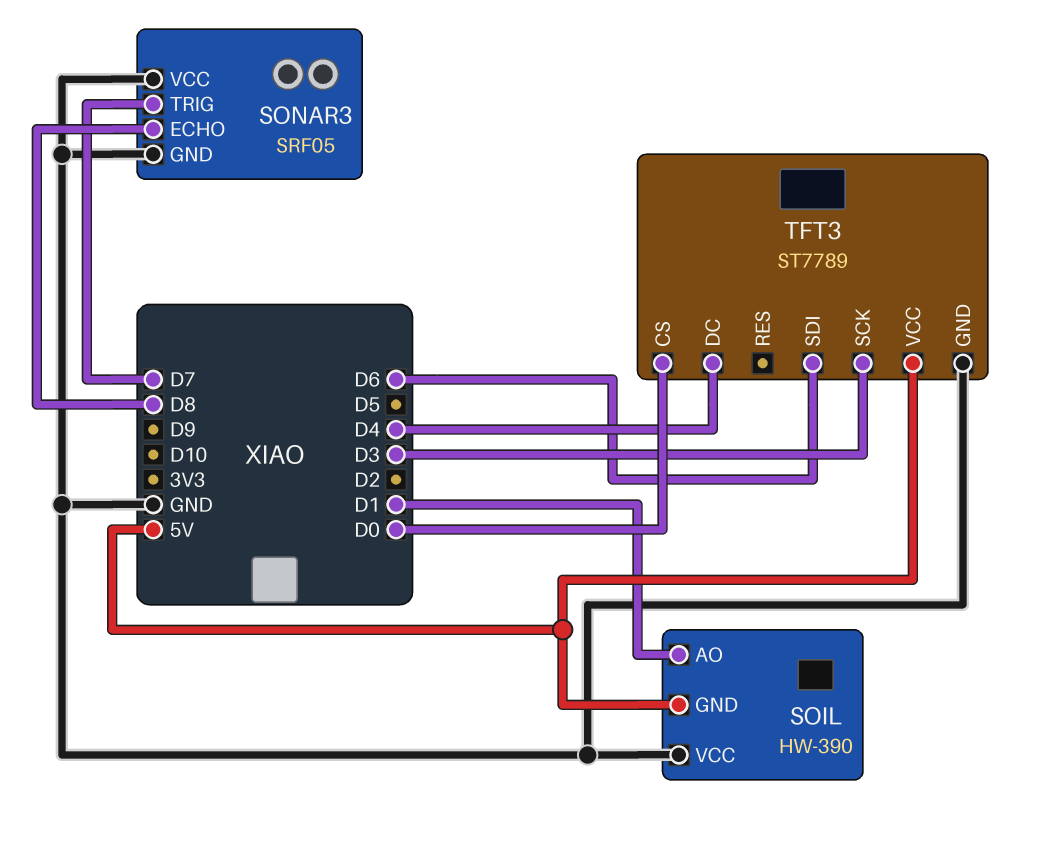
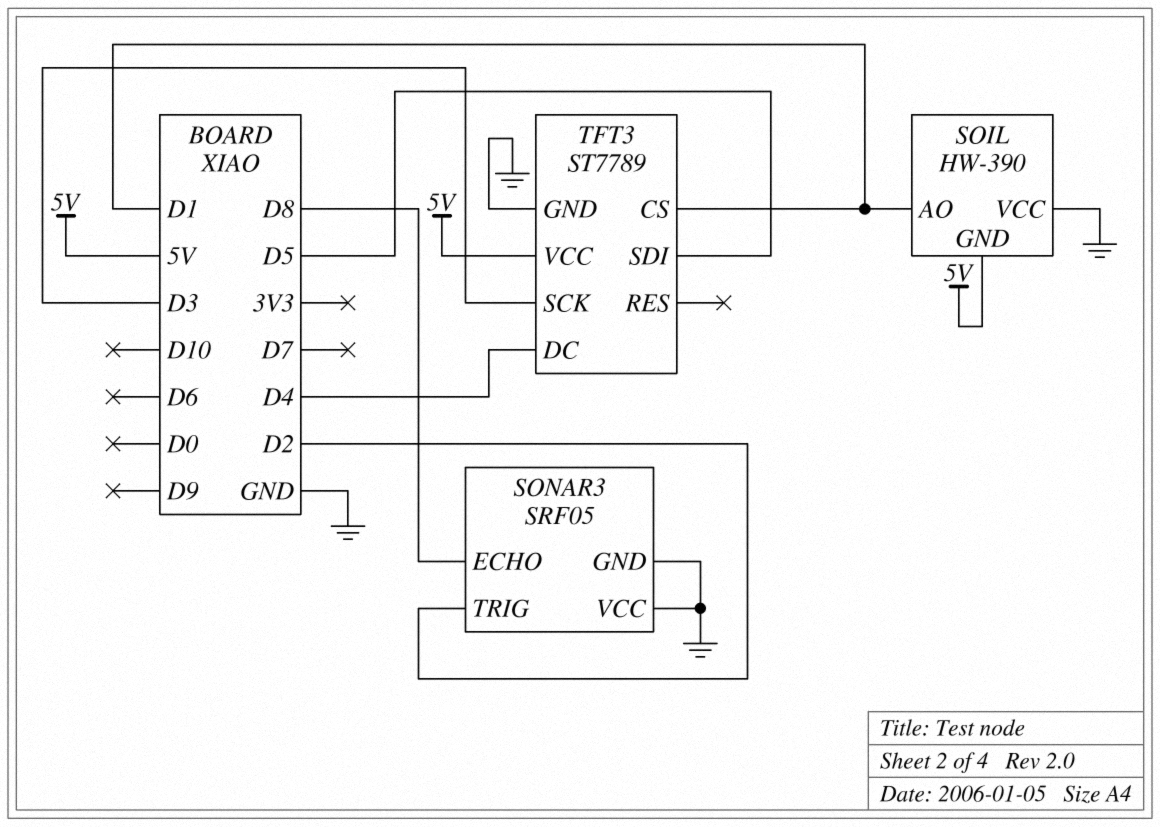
SONAR3 pin TRIG: D7 -> D2
TFT3 pin CS: D0 -> D1
TFT3 pin SDI: D6 -> D5

